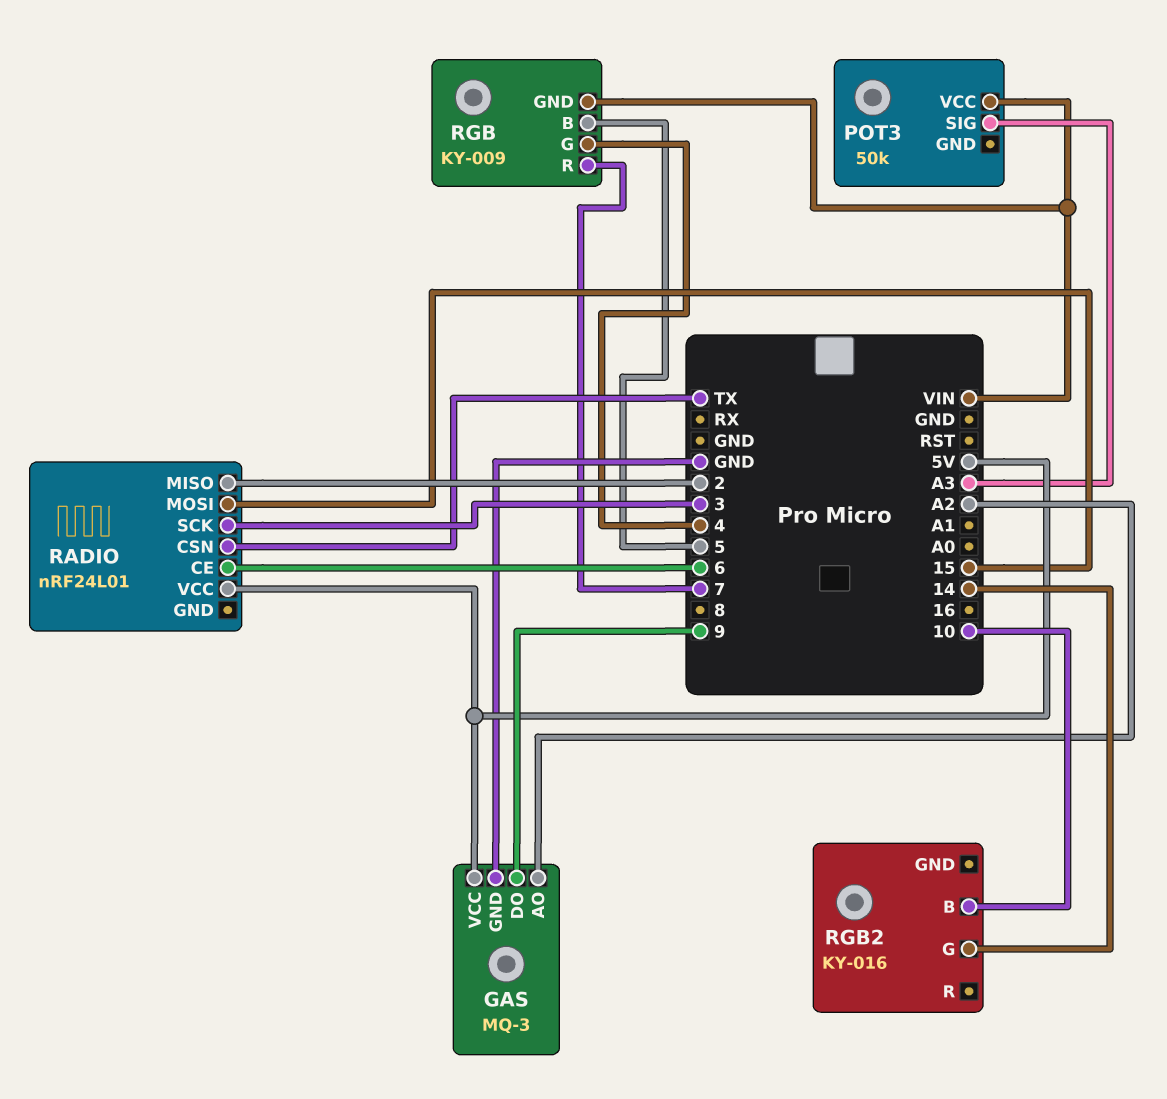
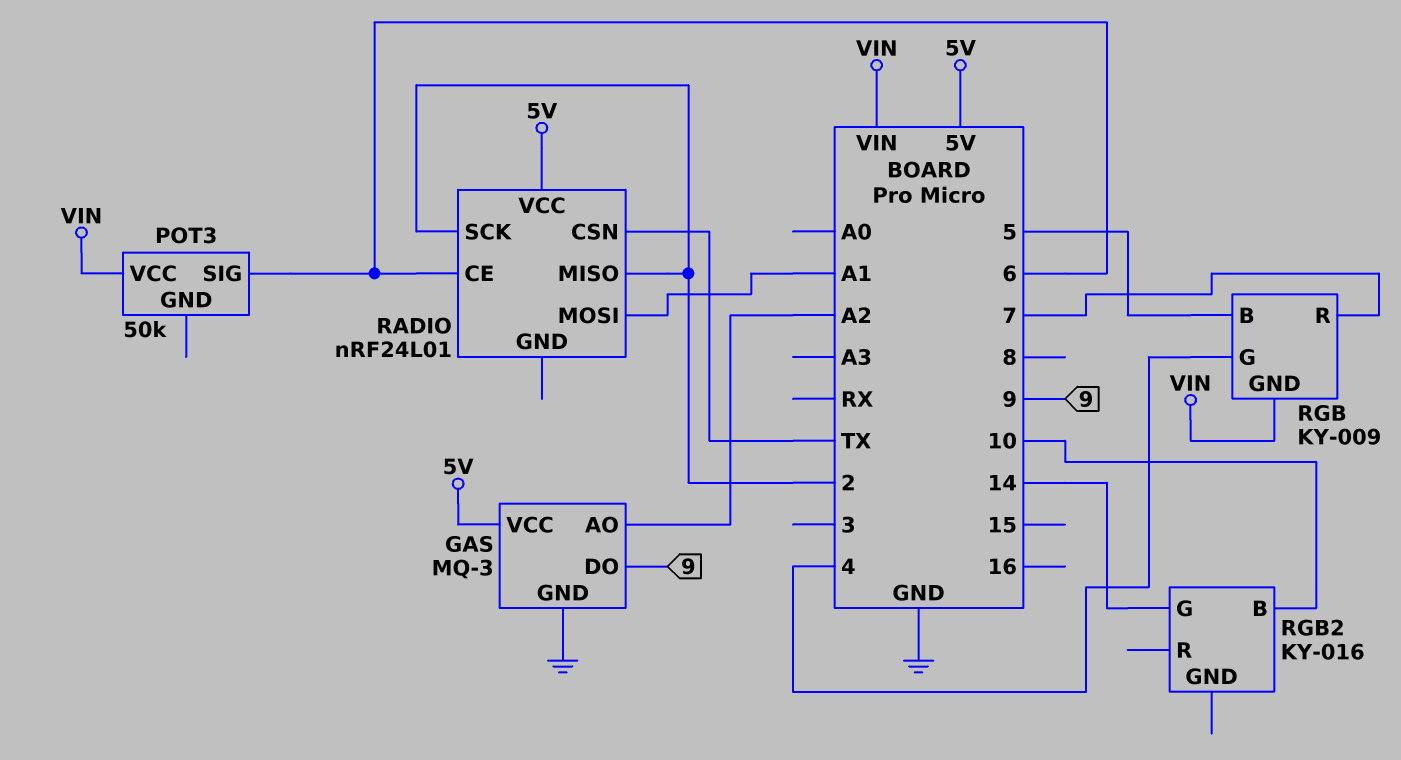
POT3 pin SIG: A3 -> 6
RADIO pin MOSI: 15 -> A1
RADIO pin SCK: 3 -> 2

